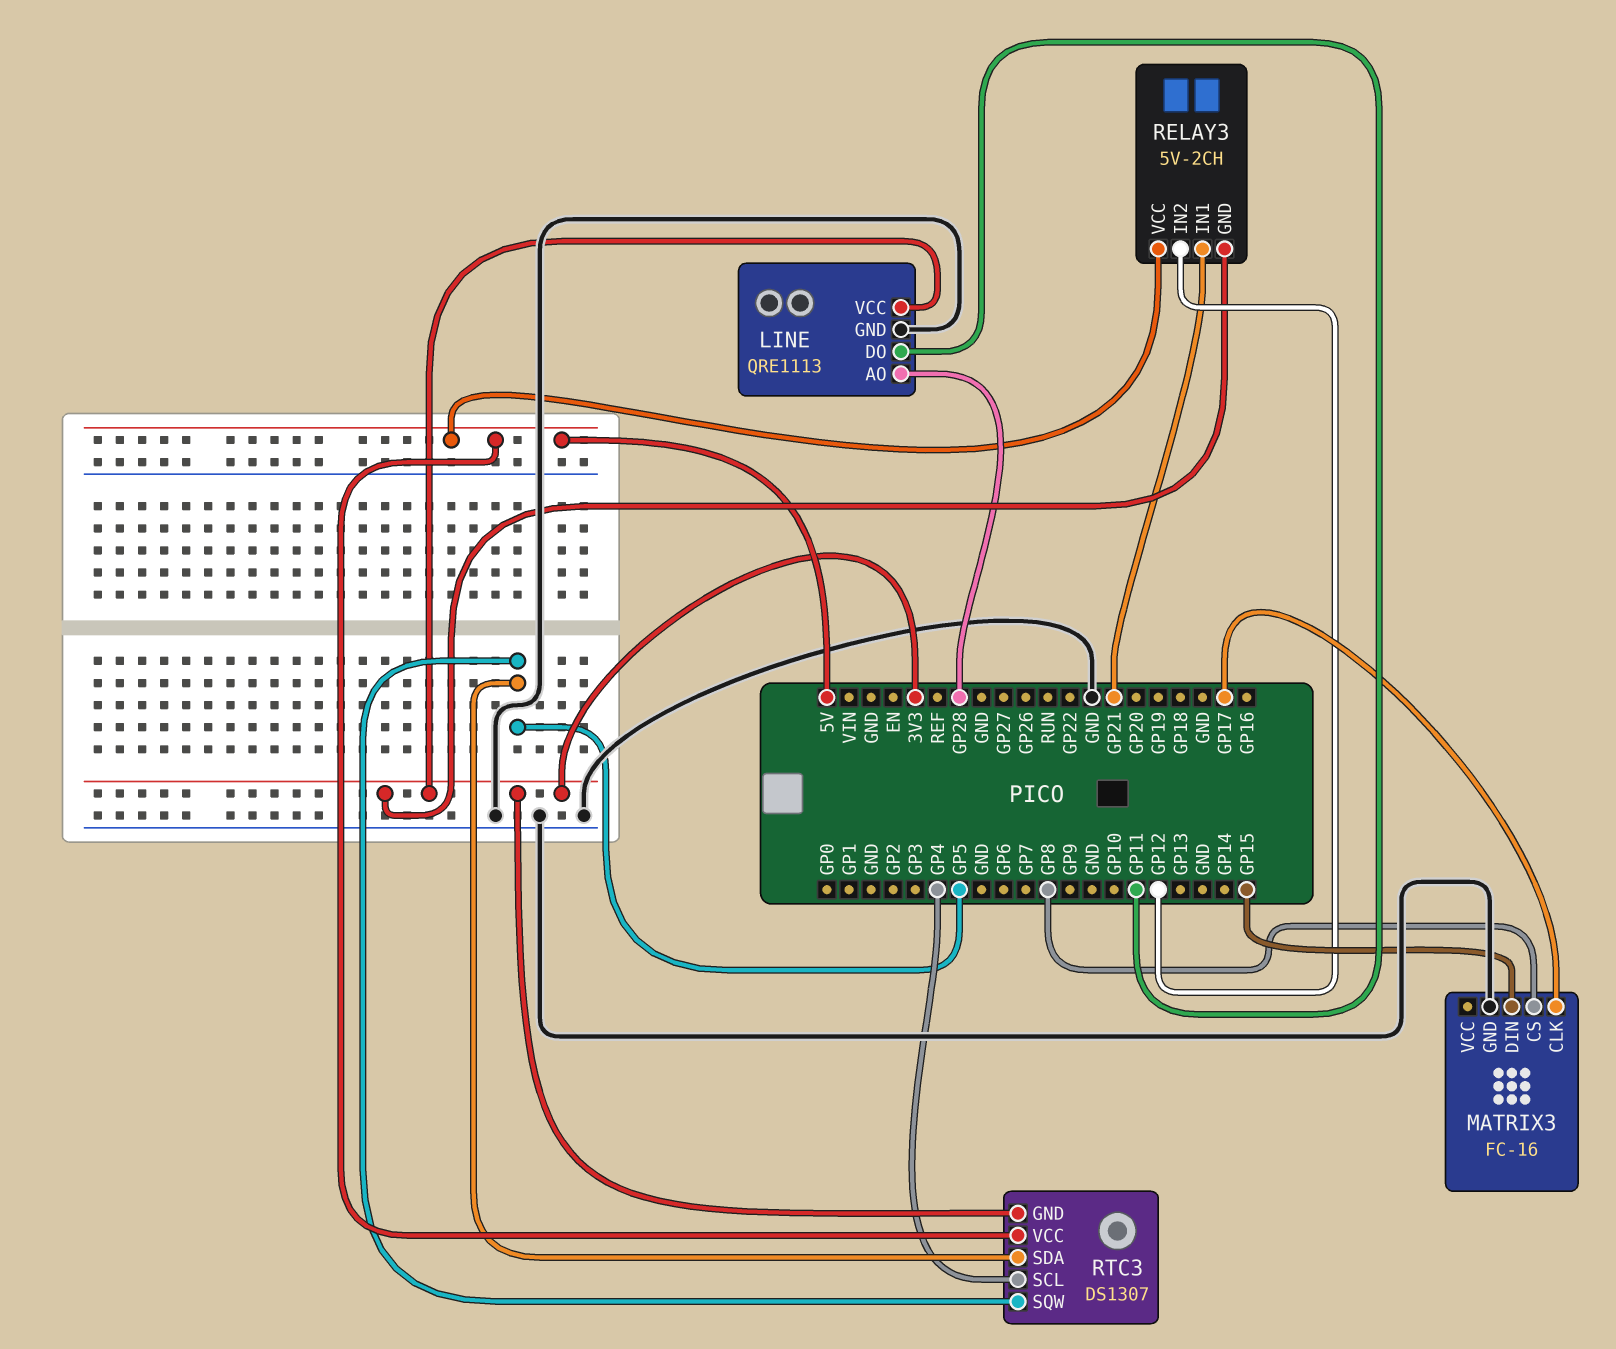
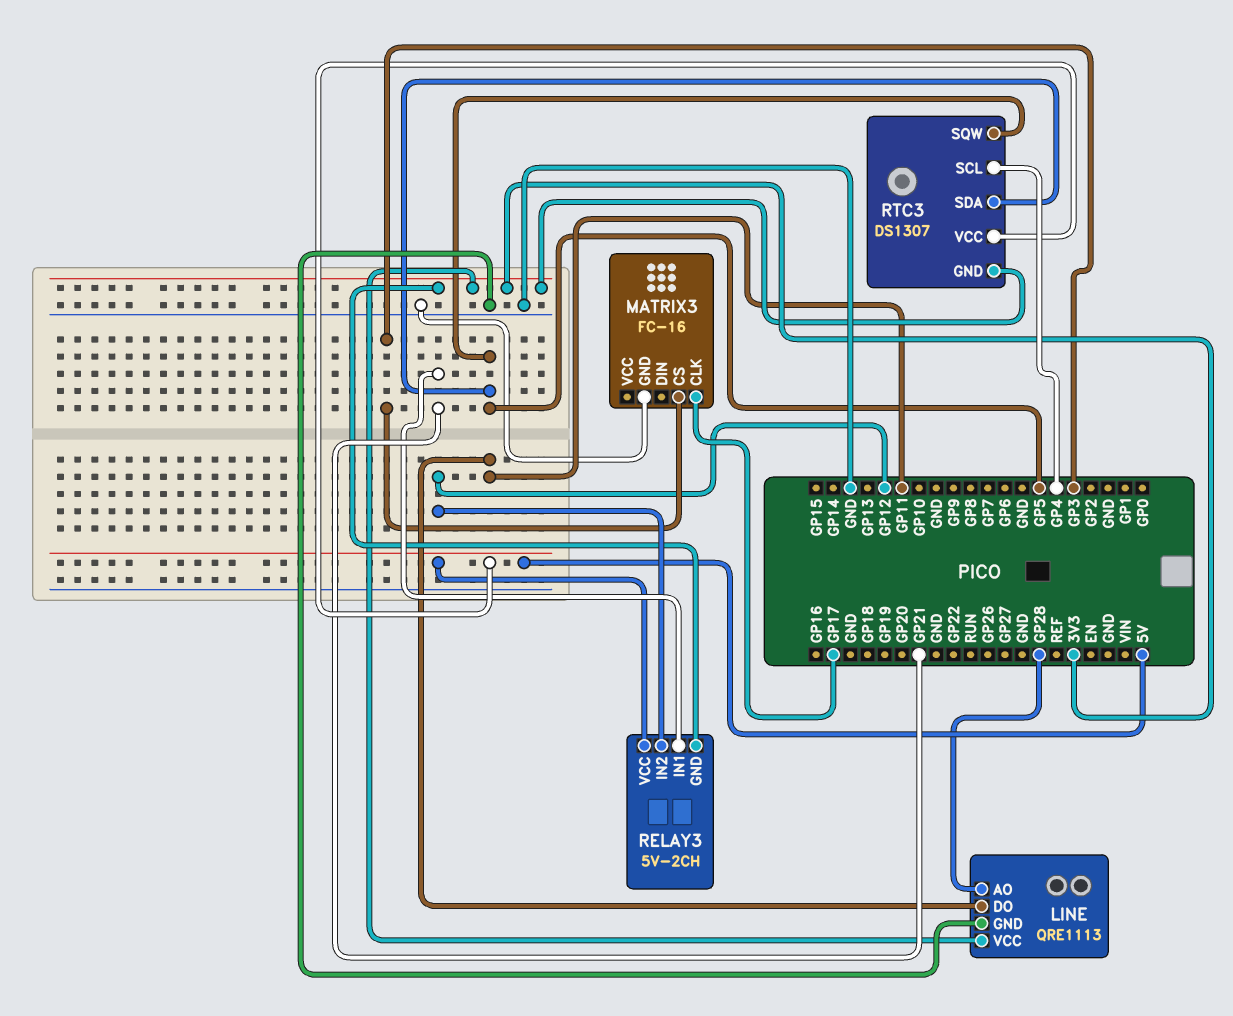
MATRIX3 pin CS: GP8 -> GP3
MATRIX3 pin DIN: GP15 -> none

